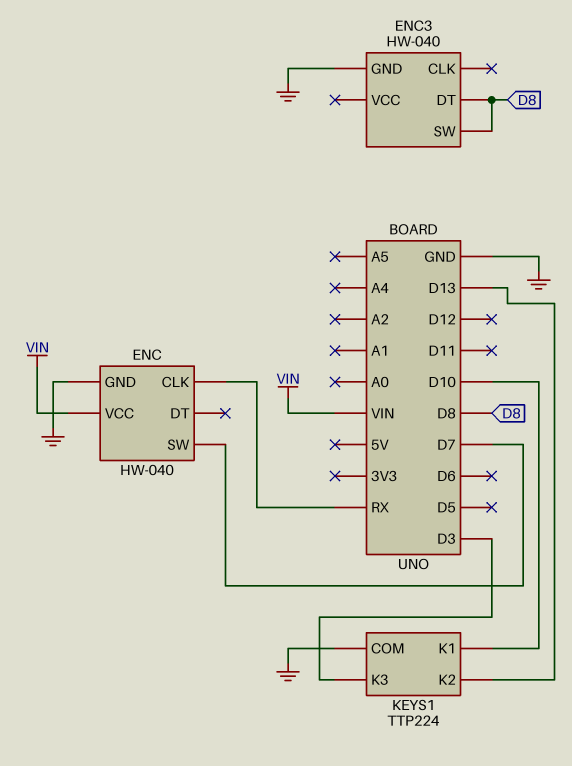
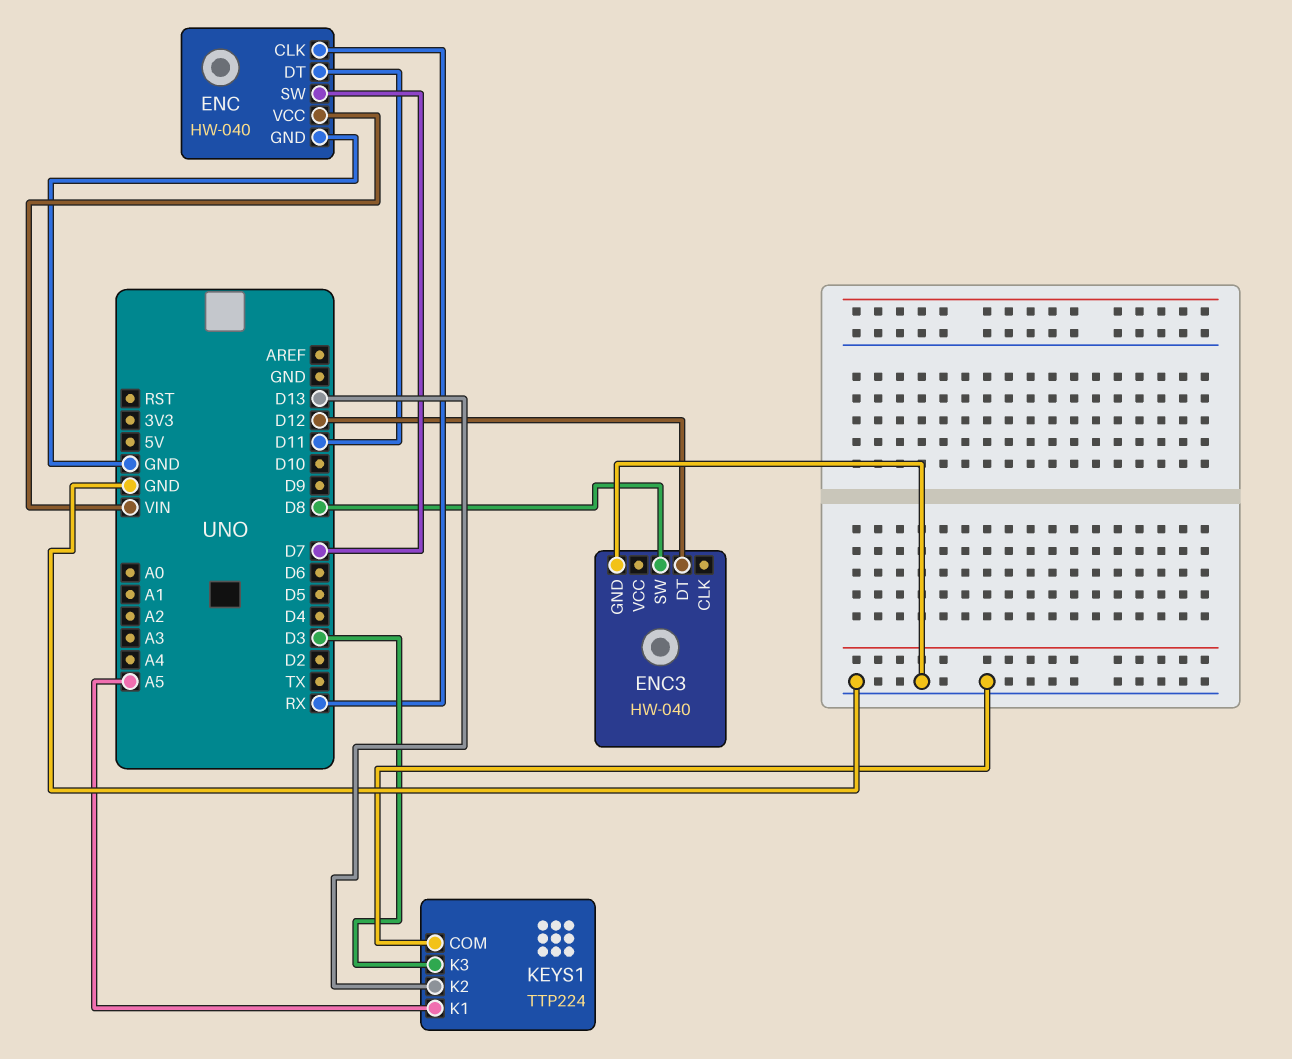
ENC pin DT: none -> D11
ENC3 pin DT: D8 -> D12
KEYS1 pin K1: D10 -> A5

